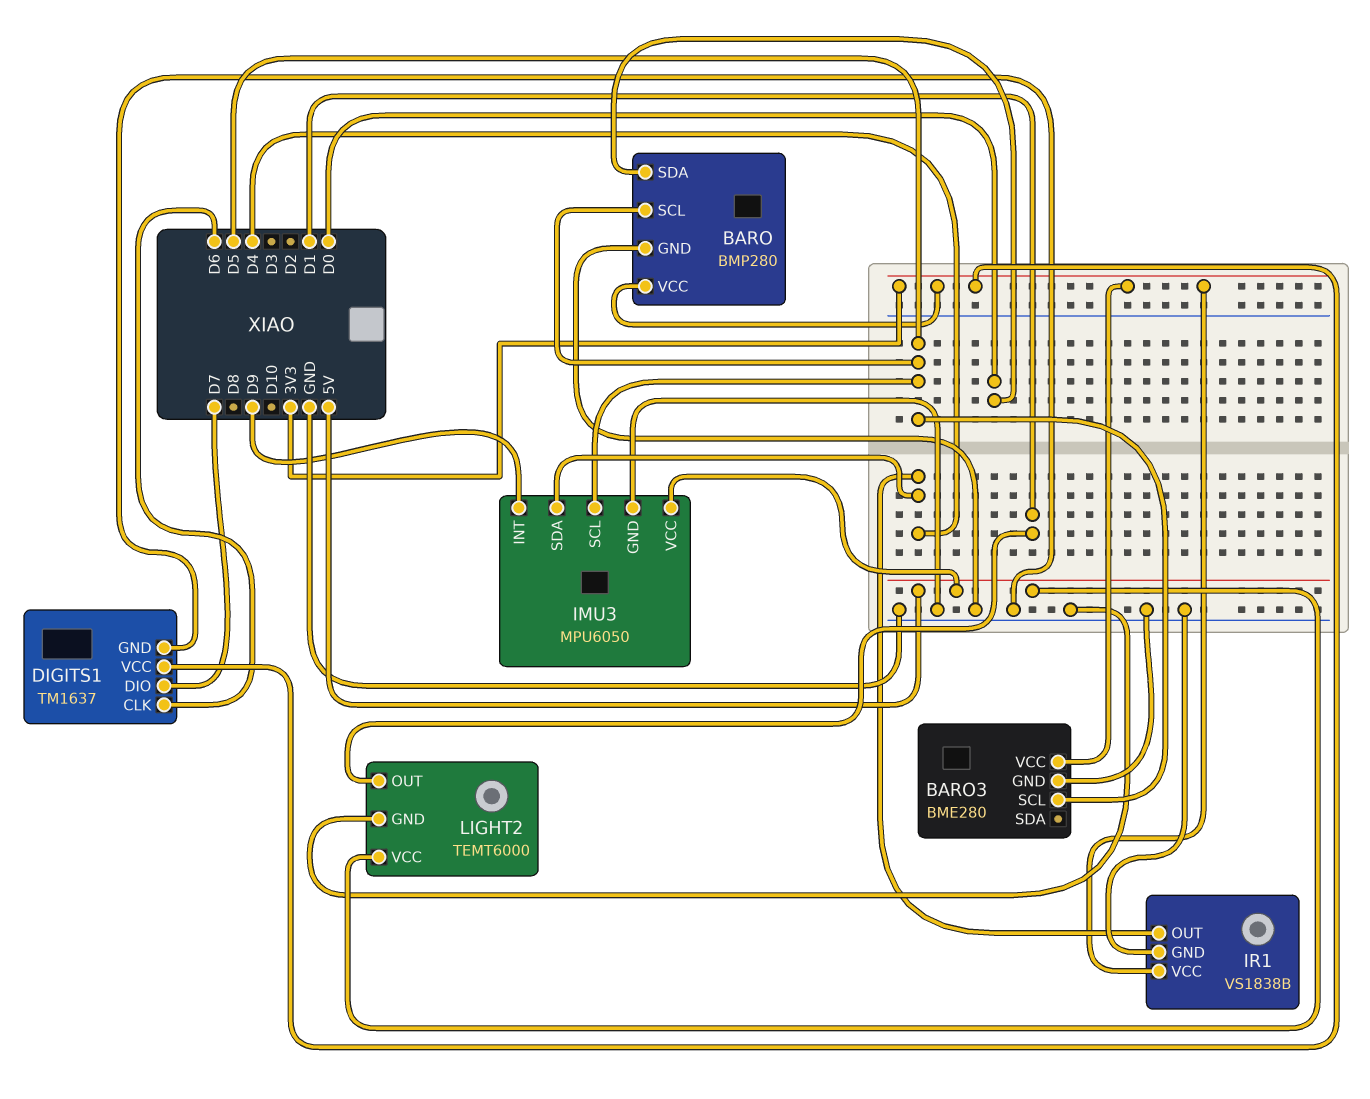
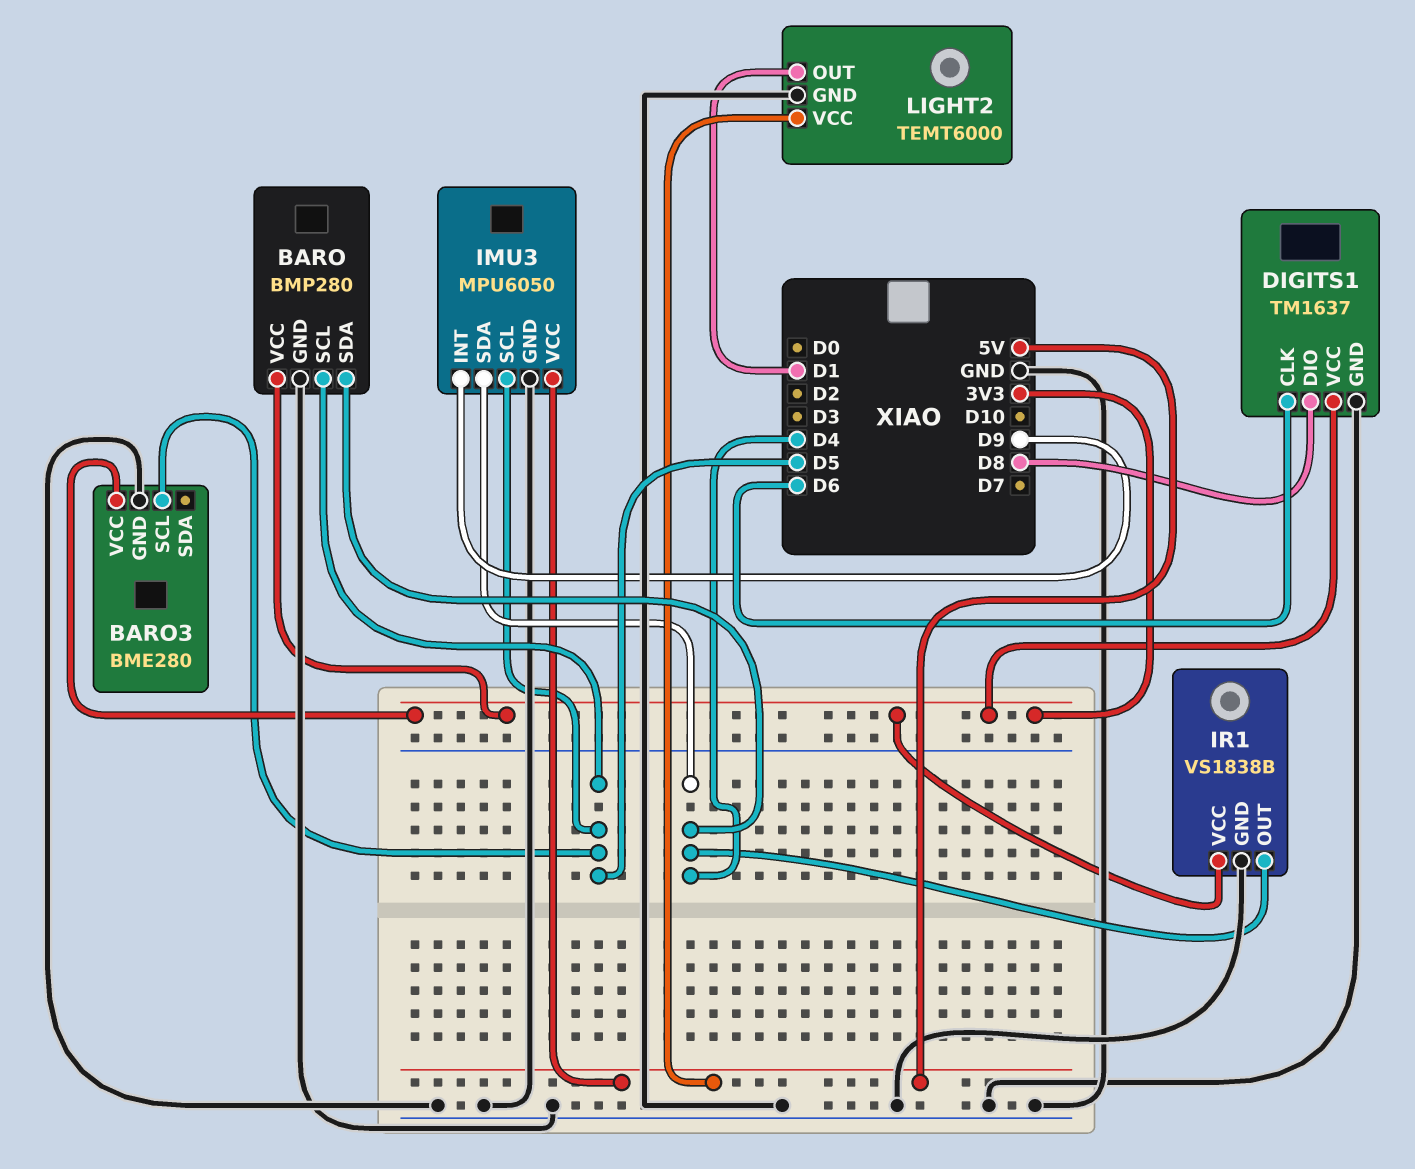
BARO pin SDA: D0 -> D4
DIGITS1 pin DIO: D7 -> D8

